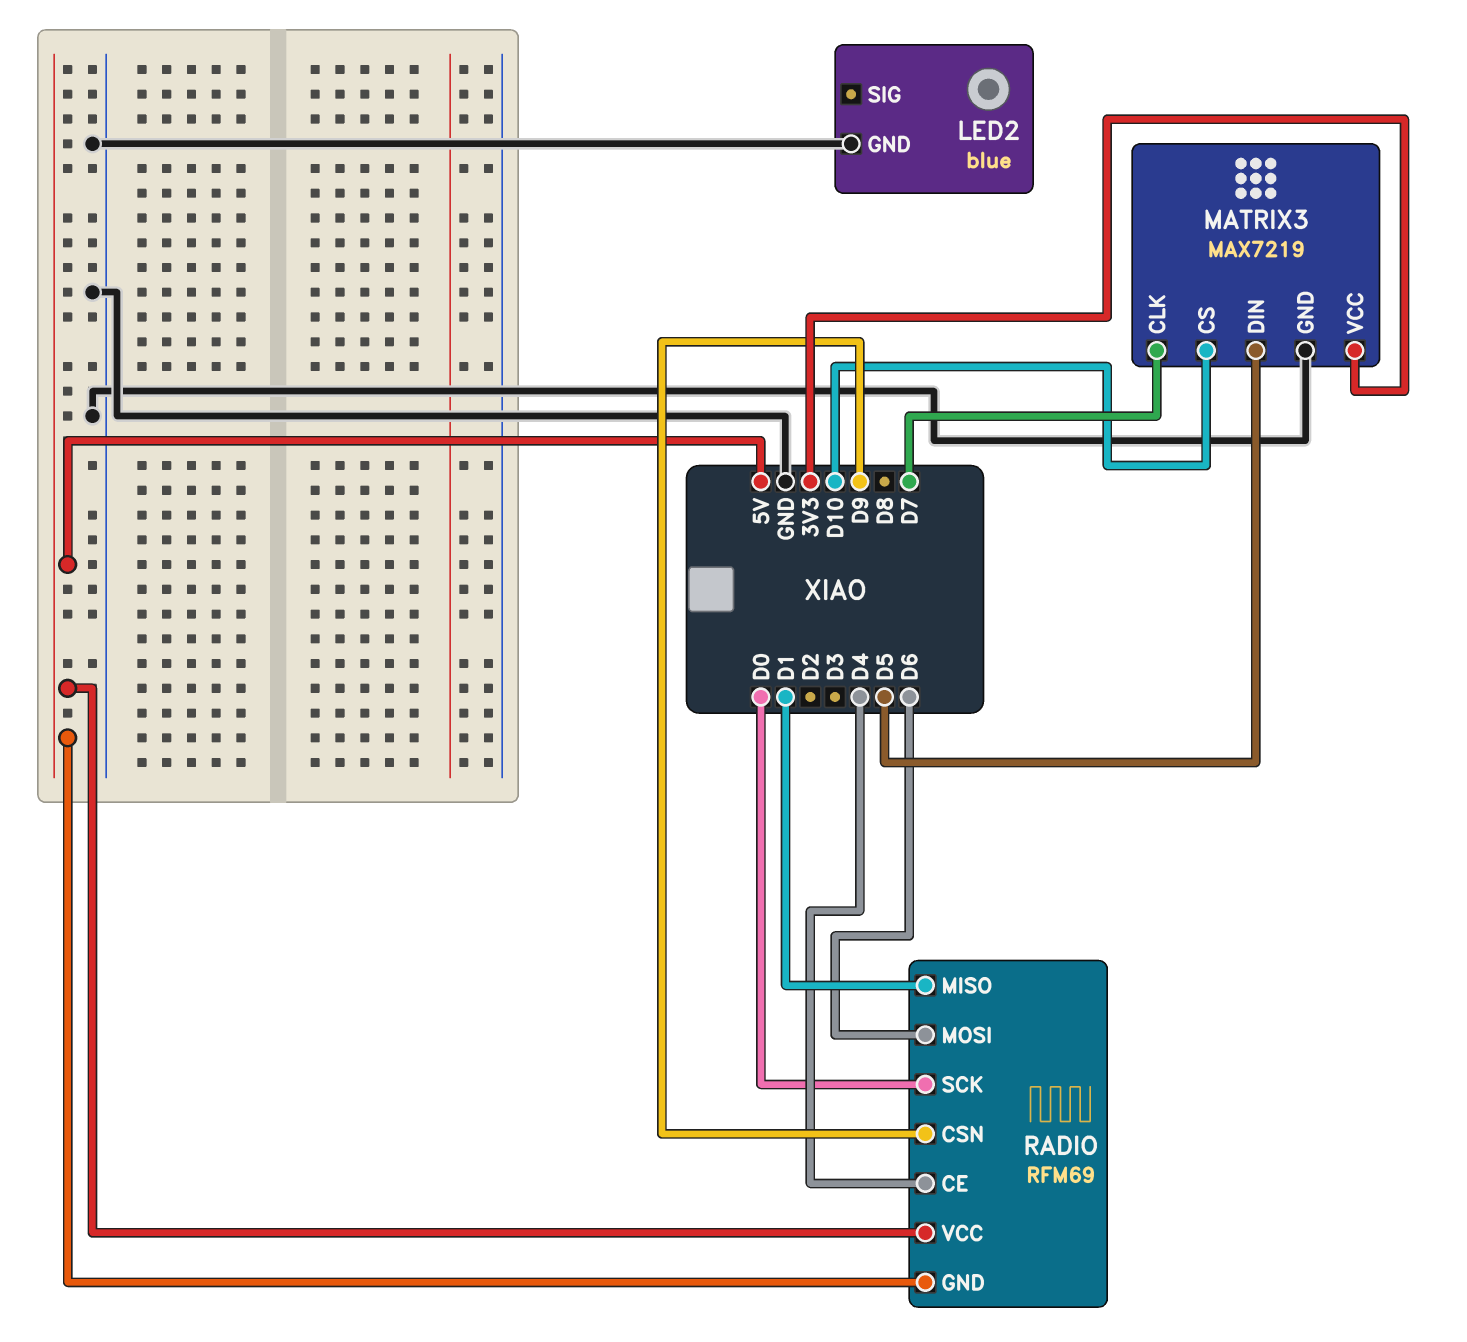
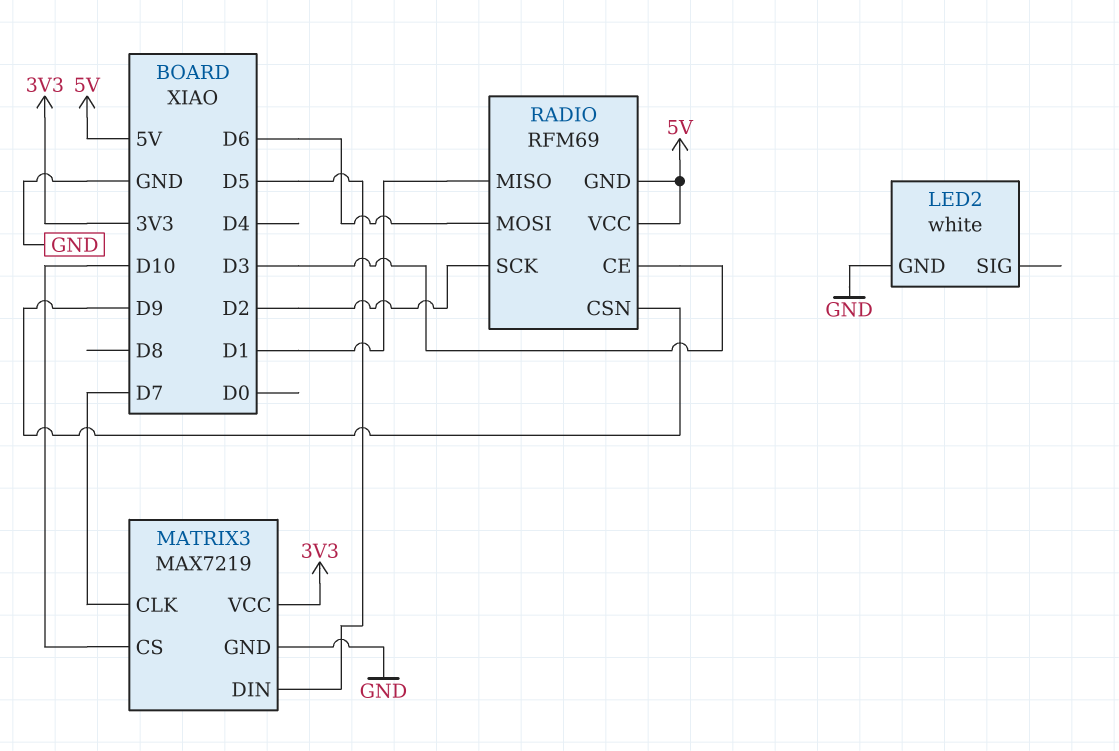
LED2: blue -> white
RADIO pin CE: D4 -> D3
RADIO pin SCK: D0 -> D2

